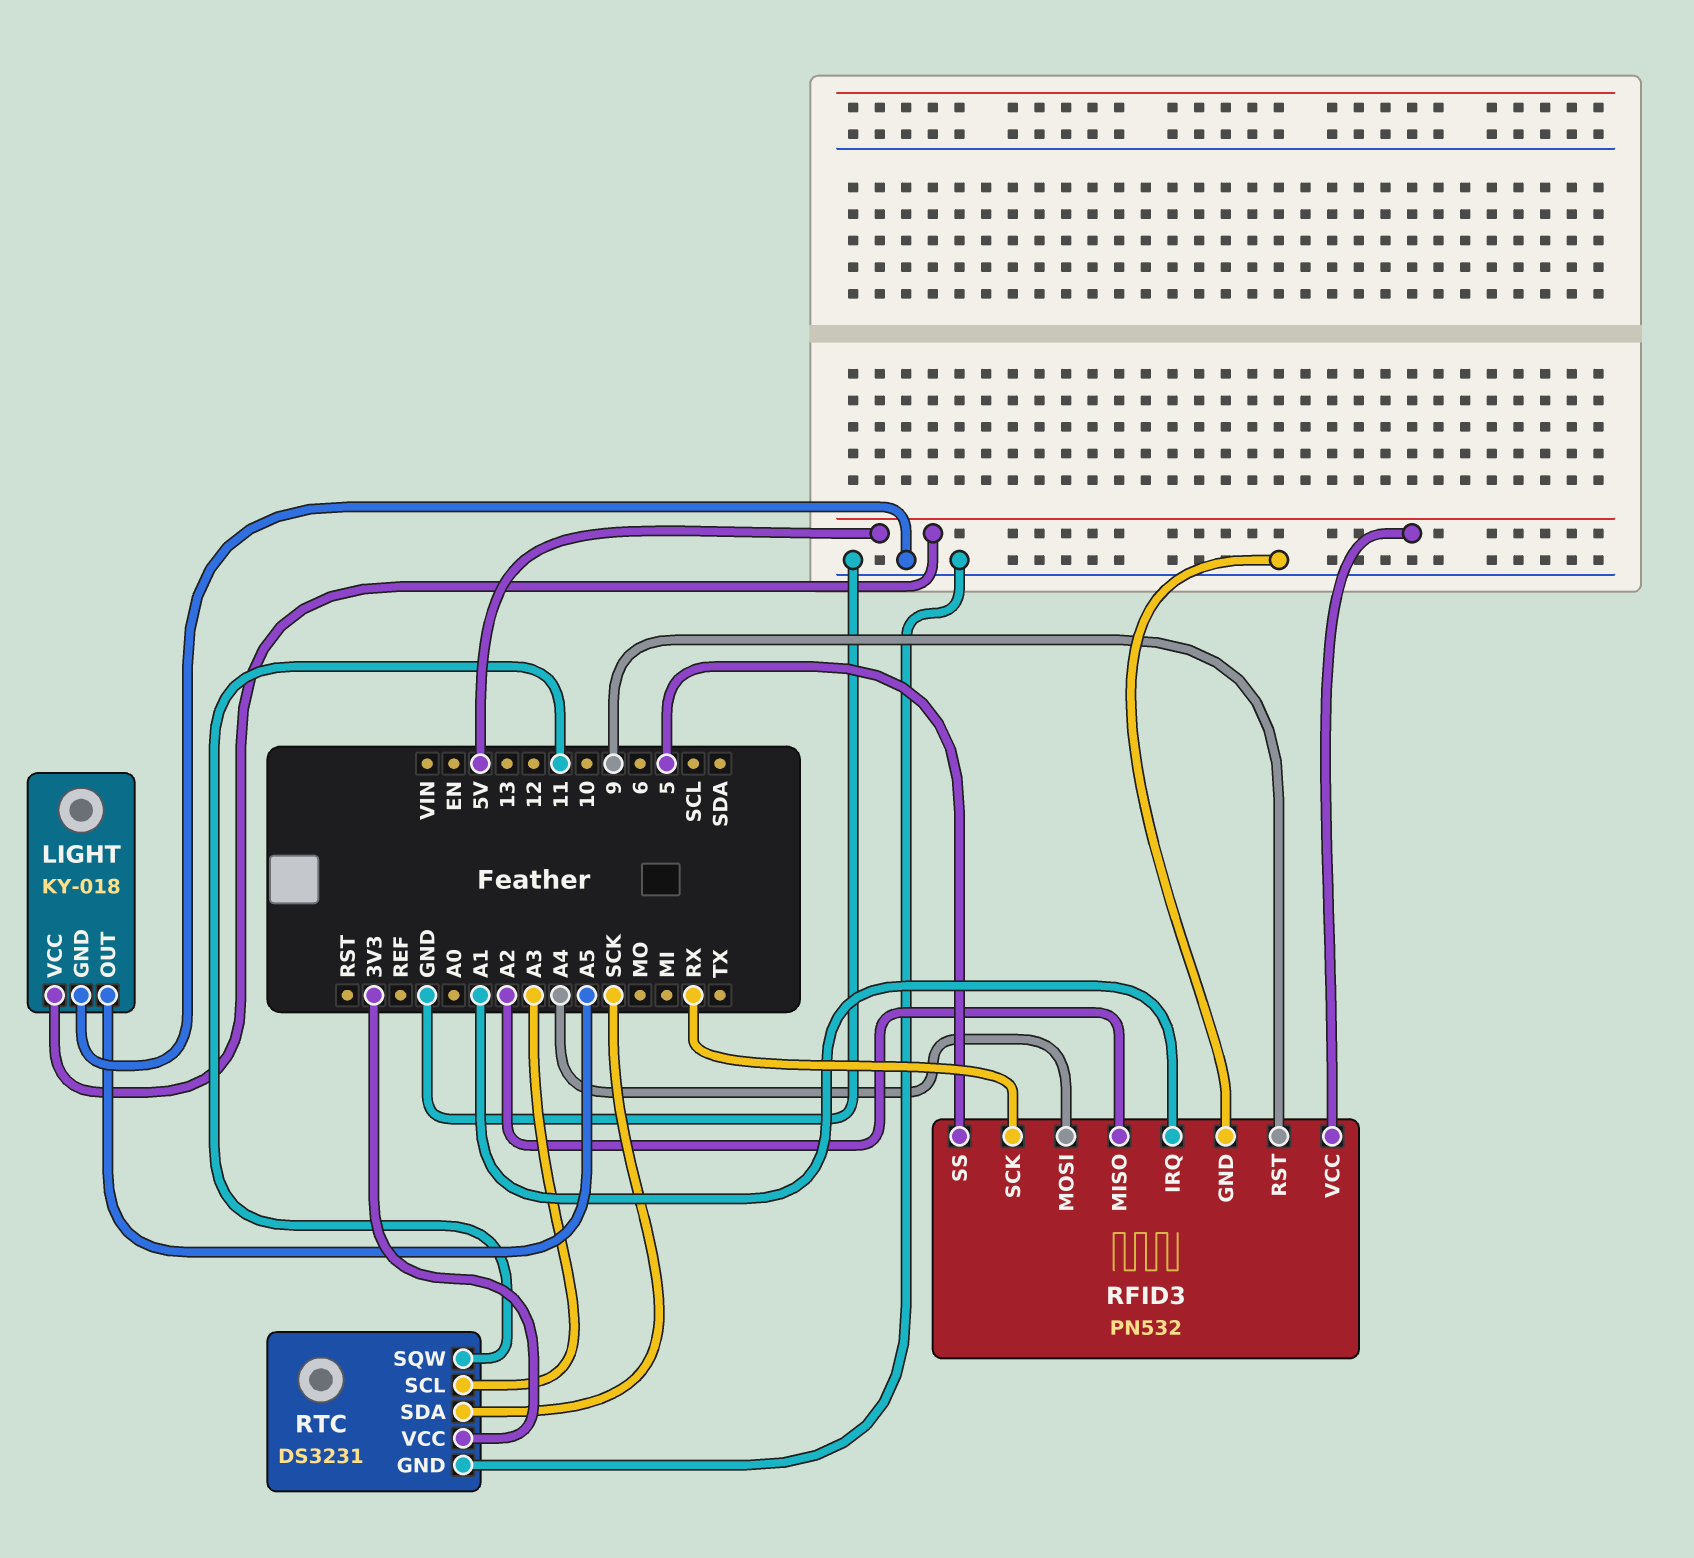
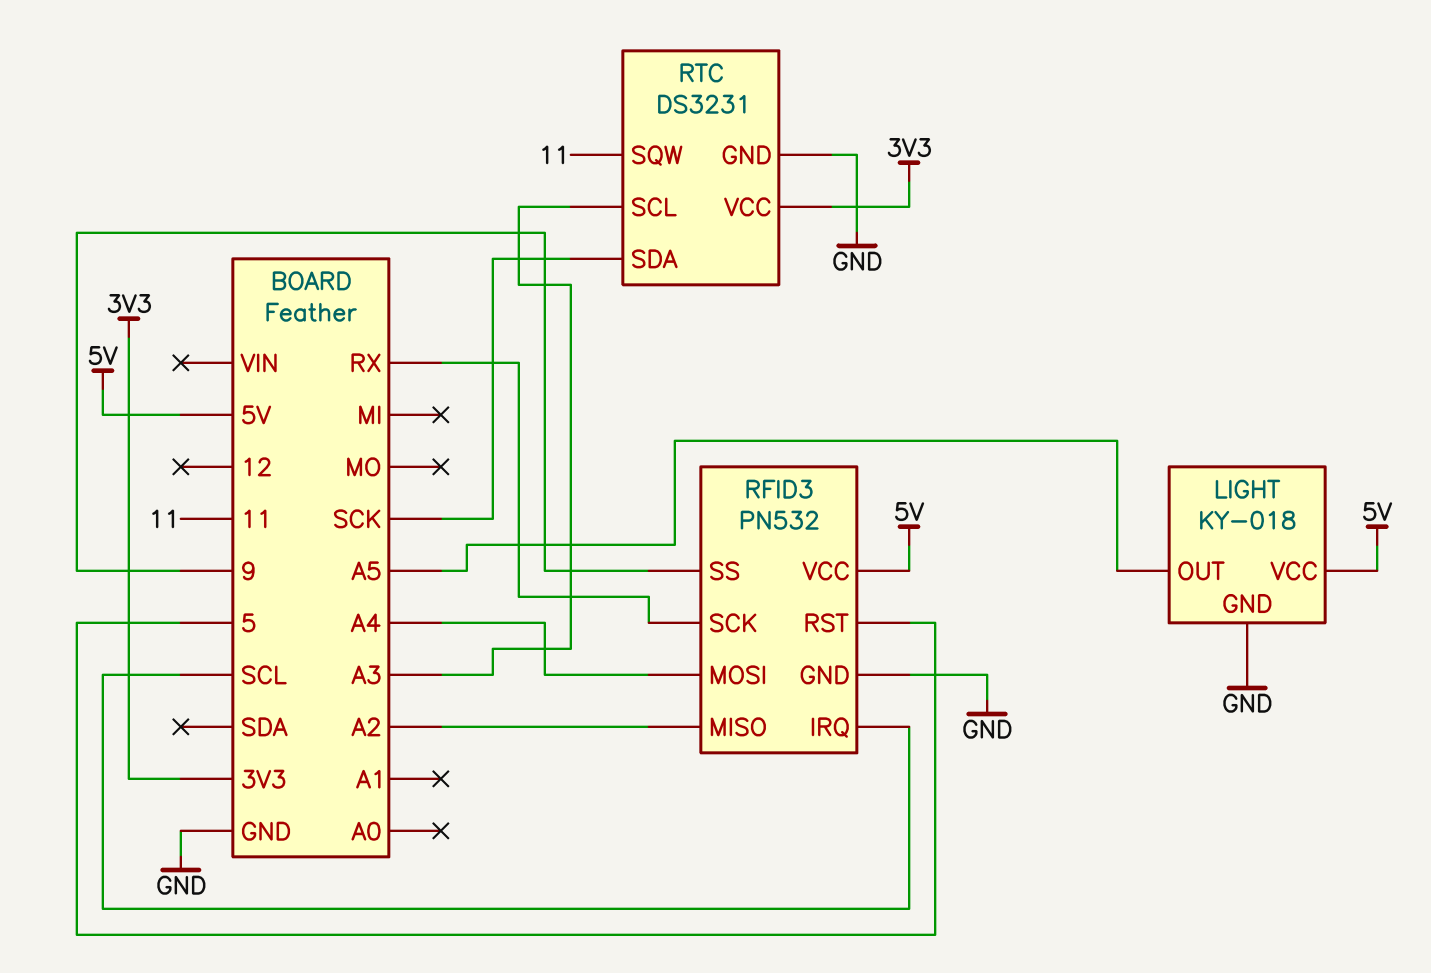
RFID3 pin IRQ: A1 -> SCL
RFID3 pin RST: 9 -> 5
RFID3 pin SS: 5 -> 9

